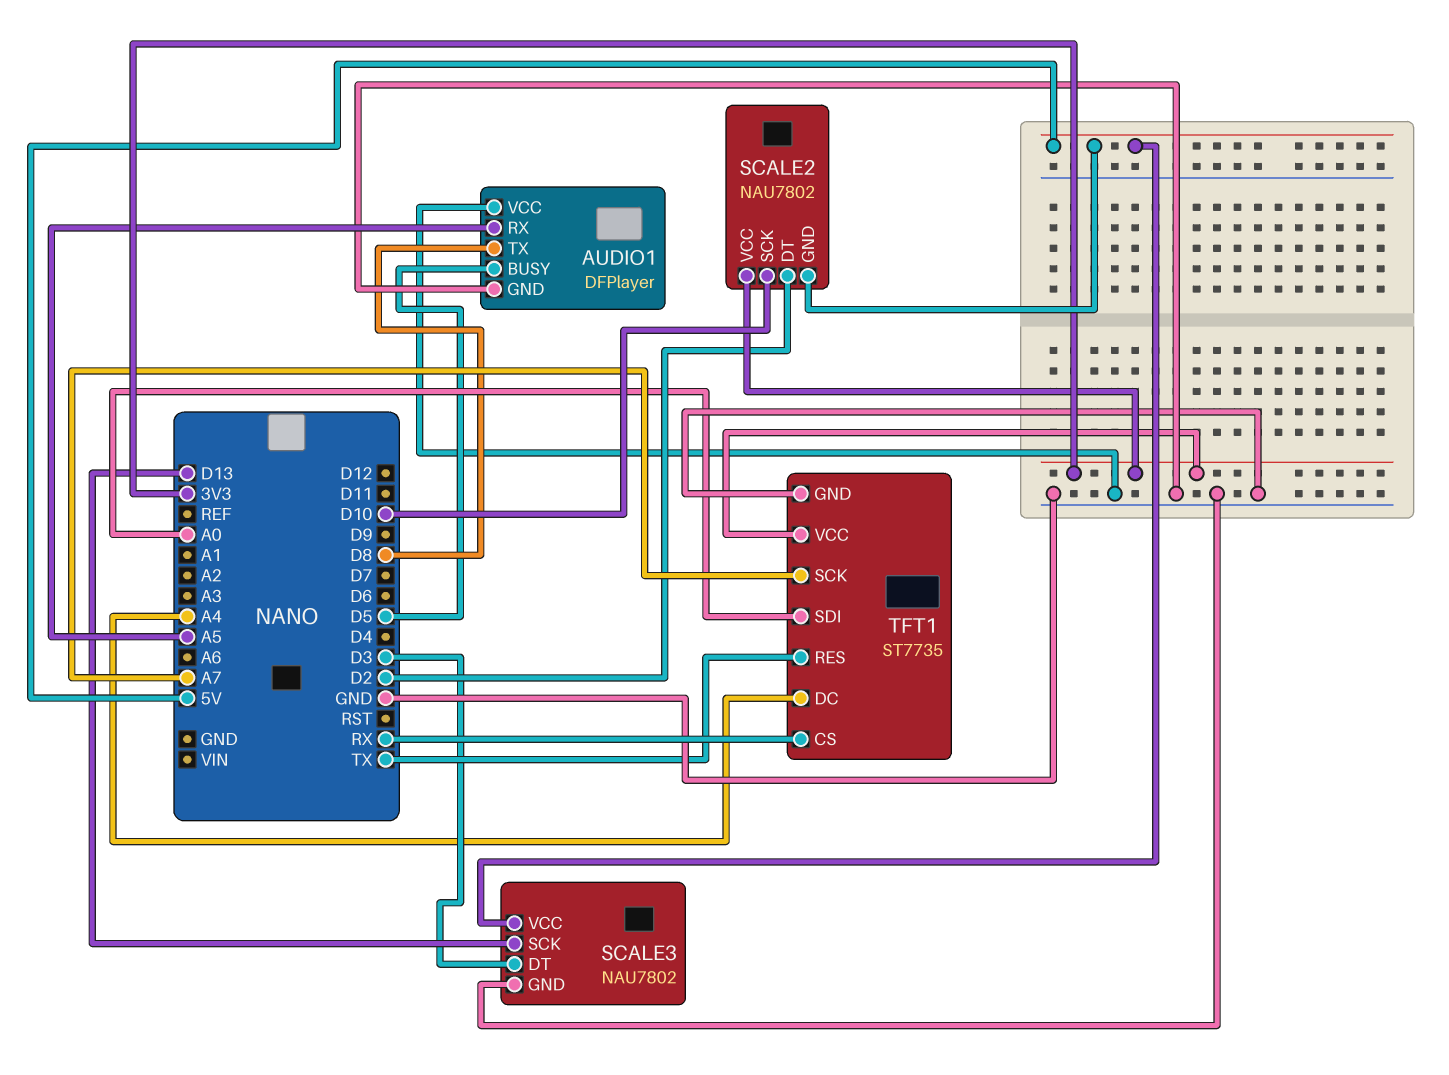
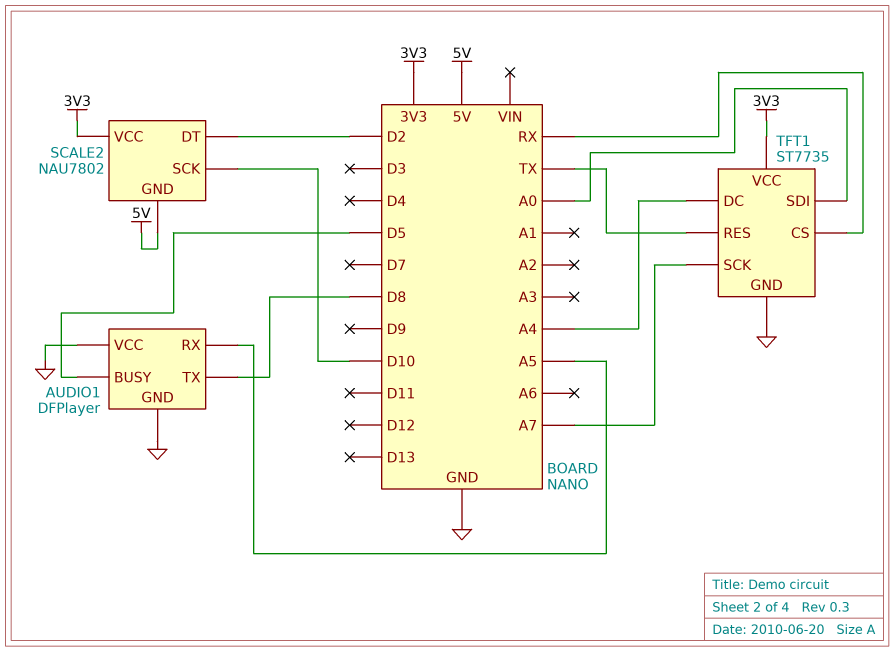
SCALE3: NAU7802 -> none
SCALE3 pin DT: D3 -> none
SCALE3 pin GND: GND -> none
SCALE3 pin SCK: D13 -> none
SCALE3 pin VCC: 5V -> none

